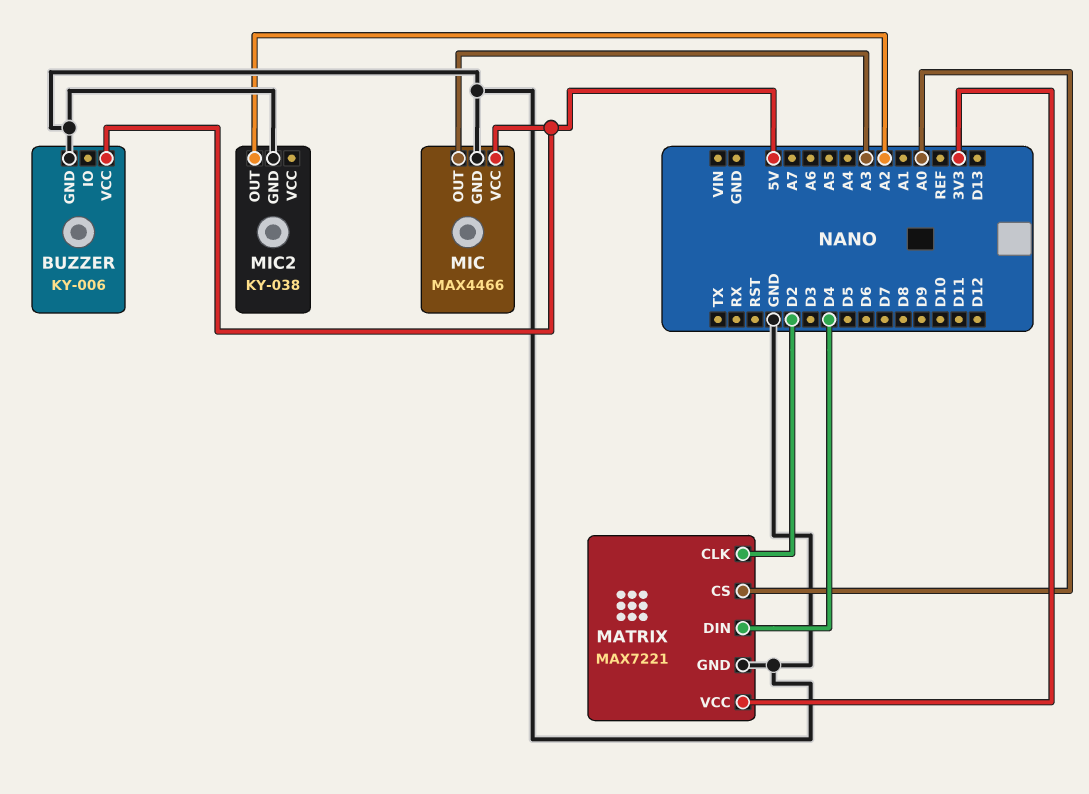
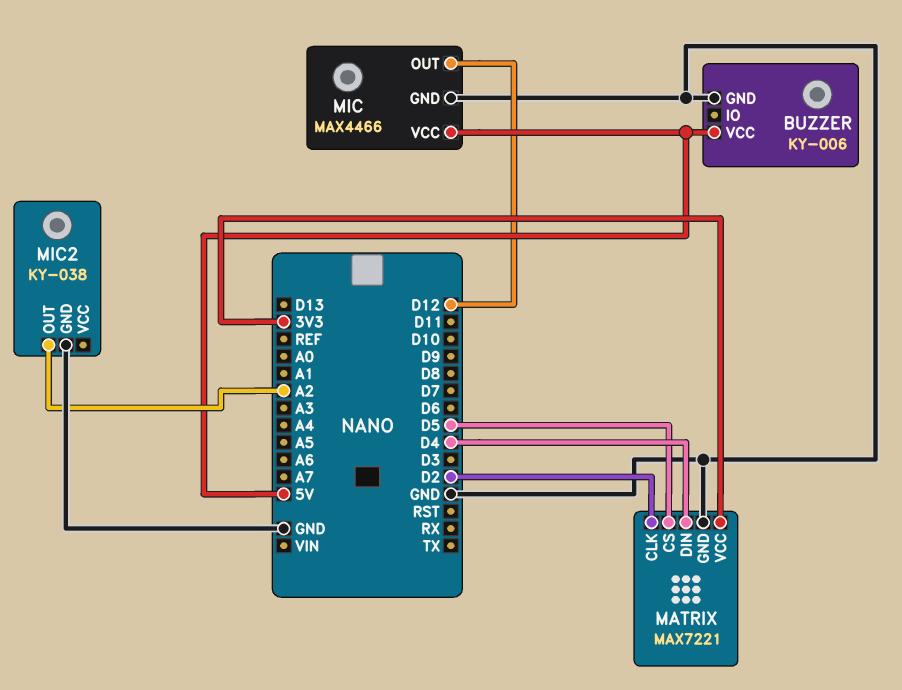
MATRIX pin CS: A0 -> D5
MIC pin OUT: A3 -> D12

